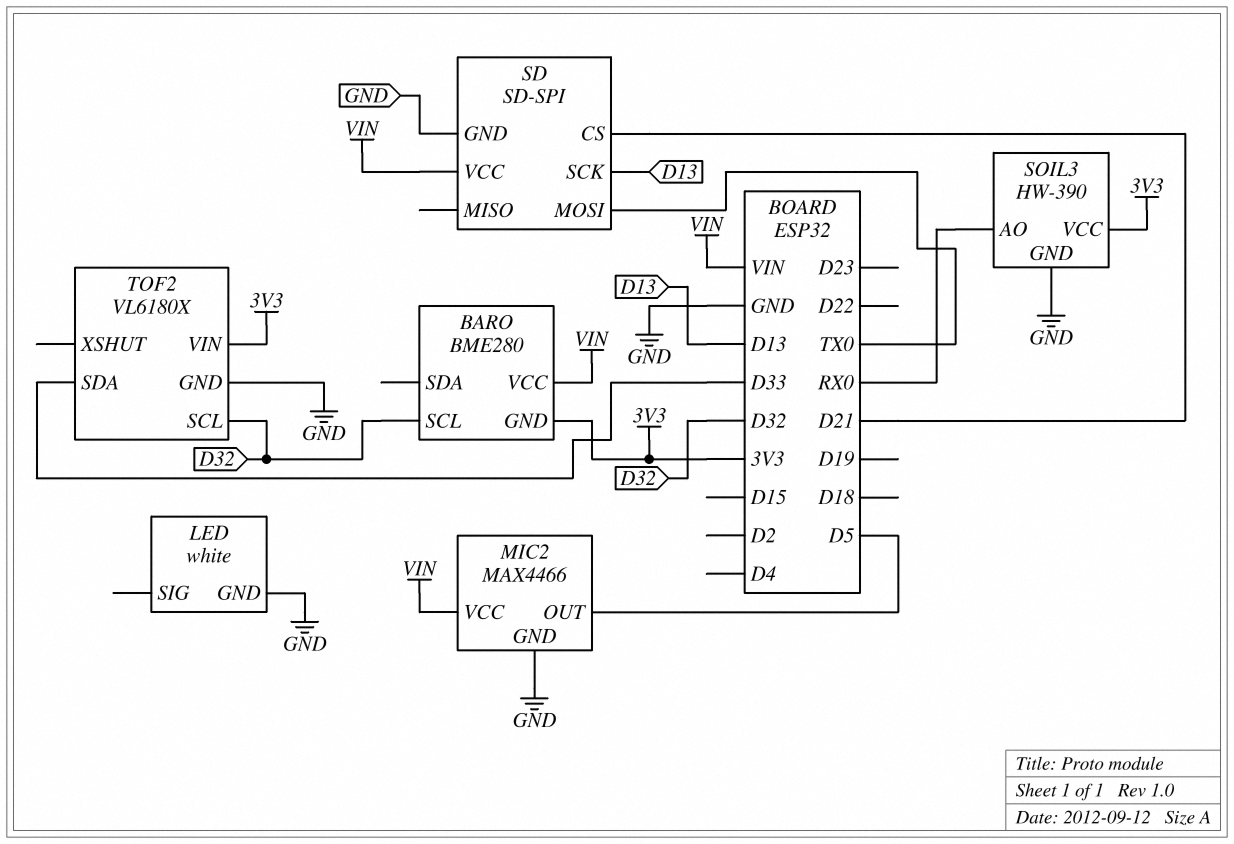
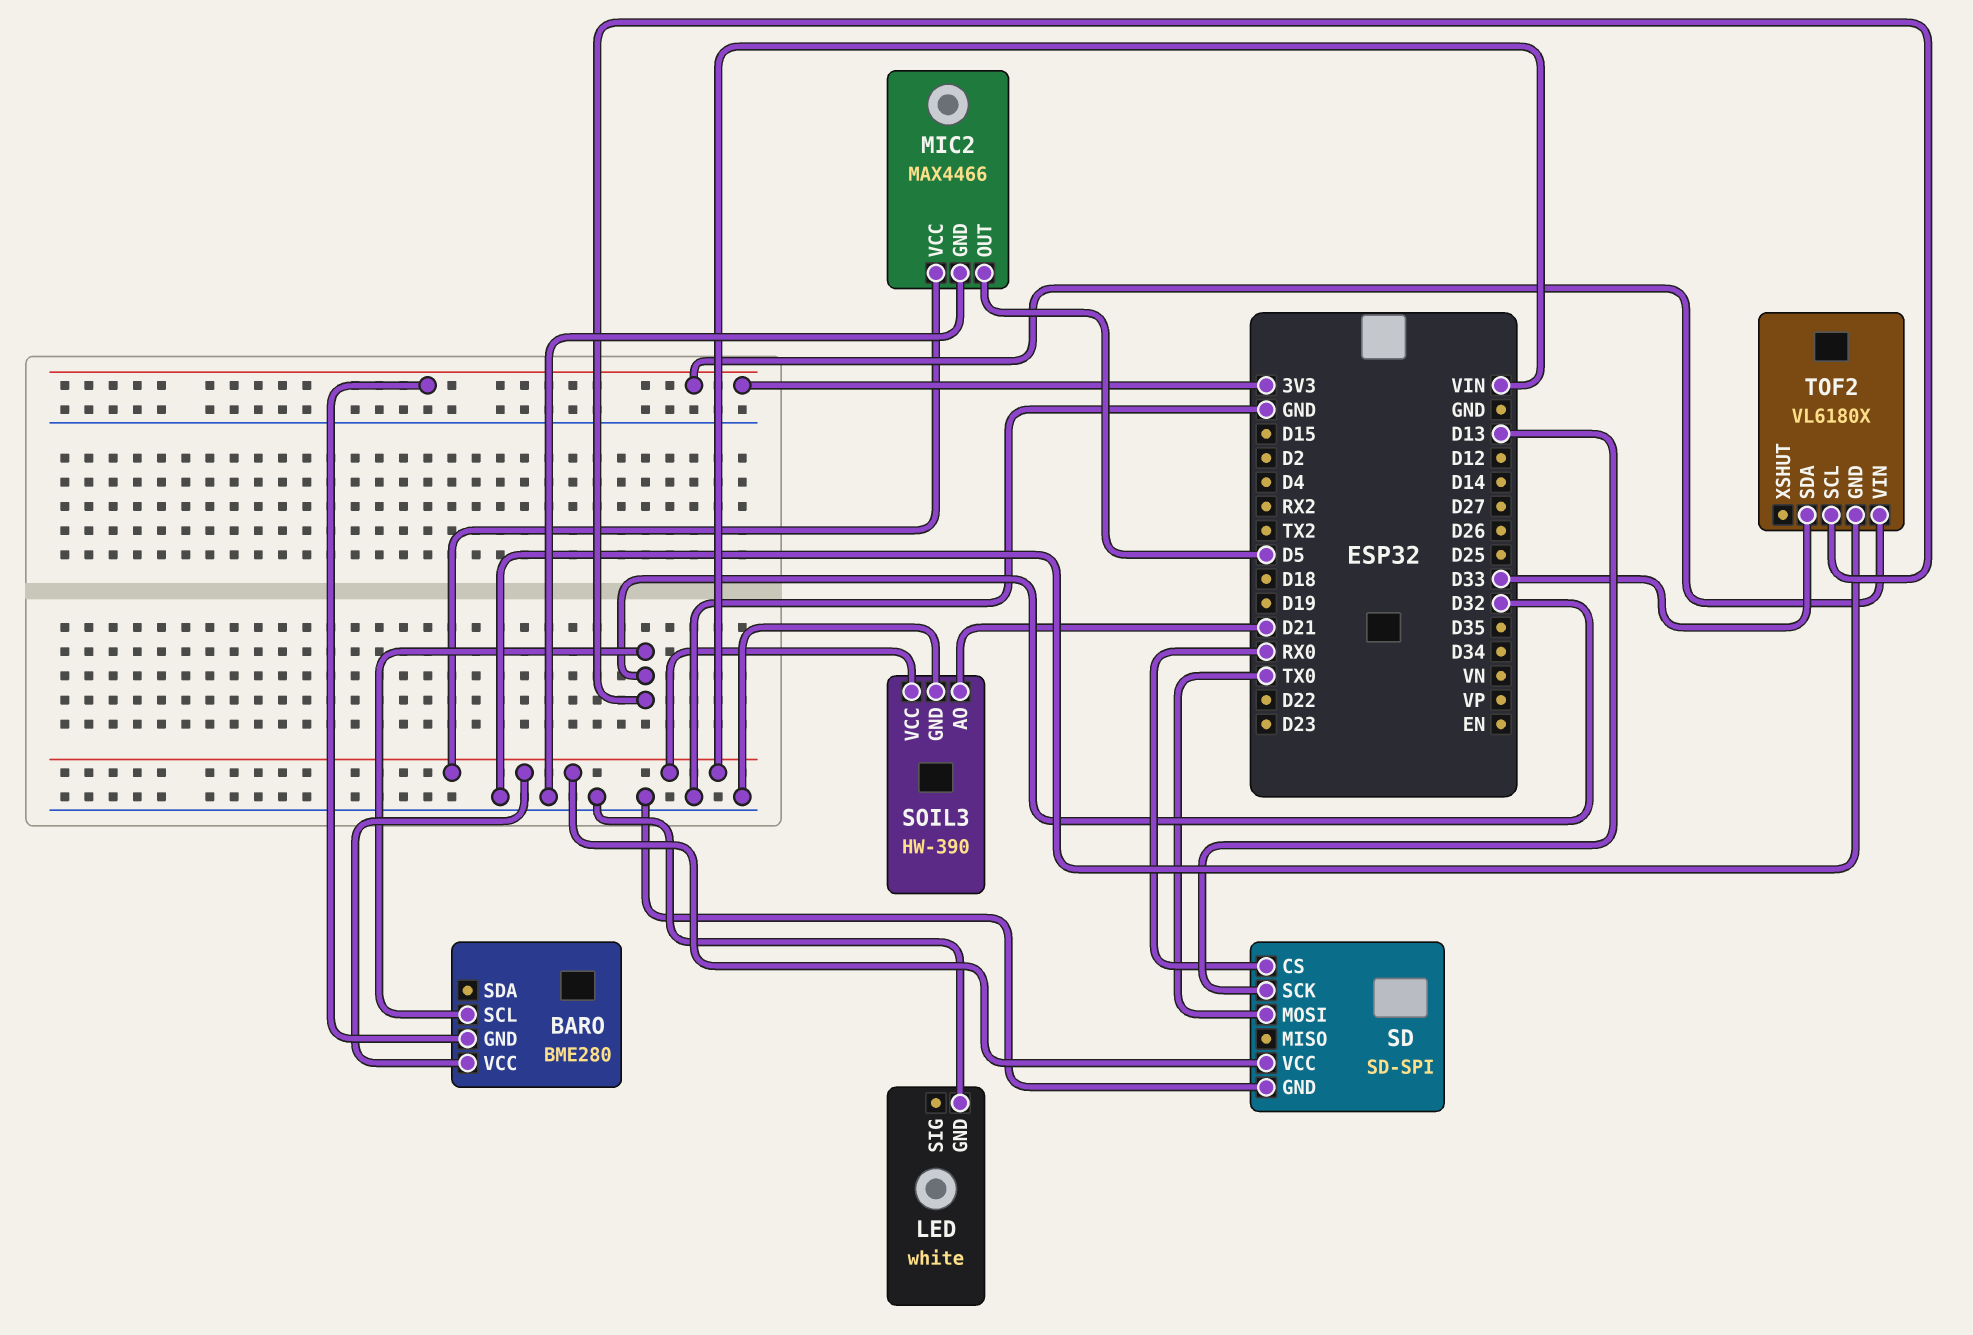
SD pin CS: D21 -> RX0
SOIL3 pin AO: RX0 -> D21
SOIL3 pin VCC: 3V3 -> VIN

